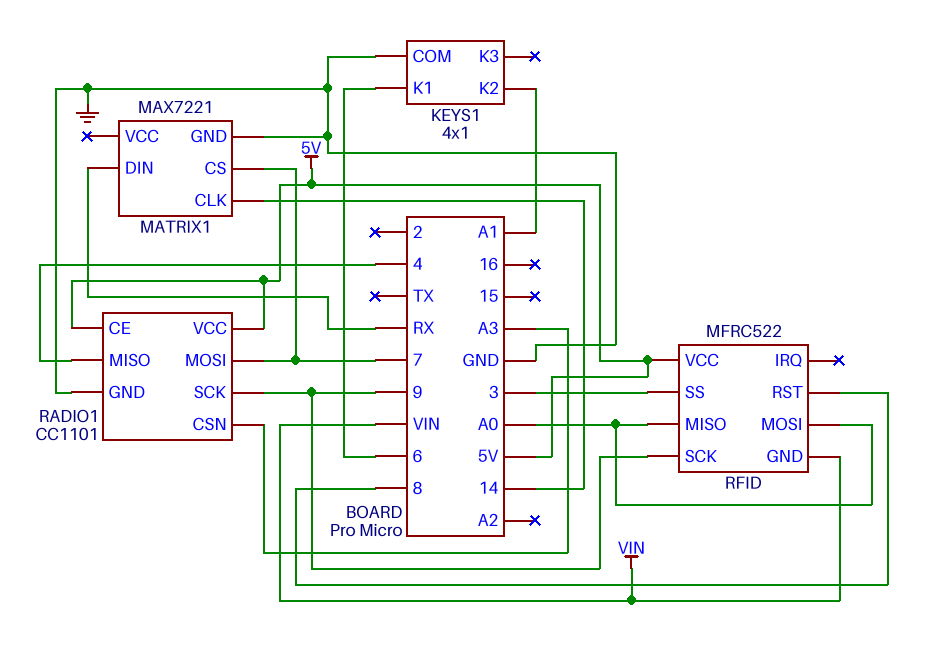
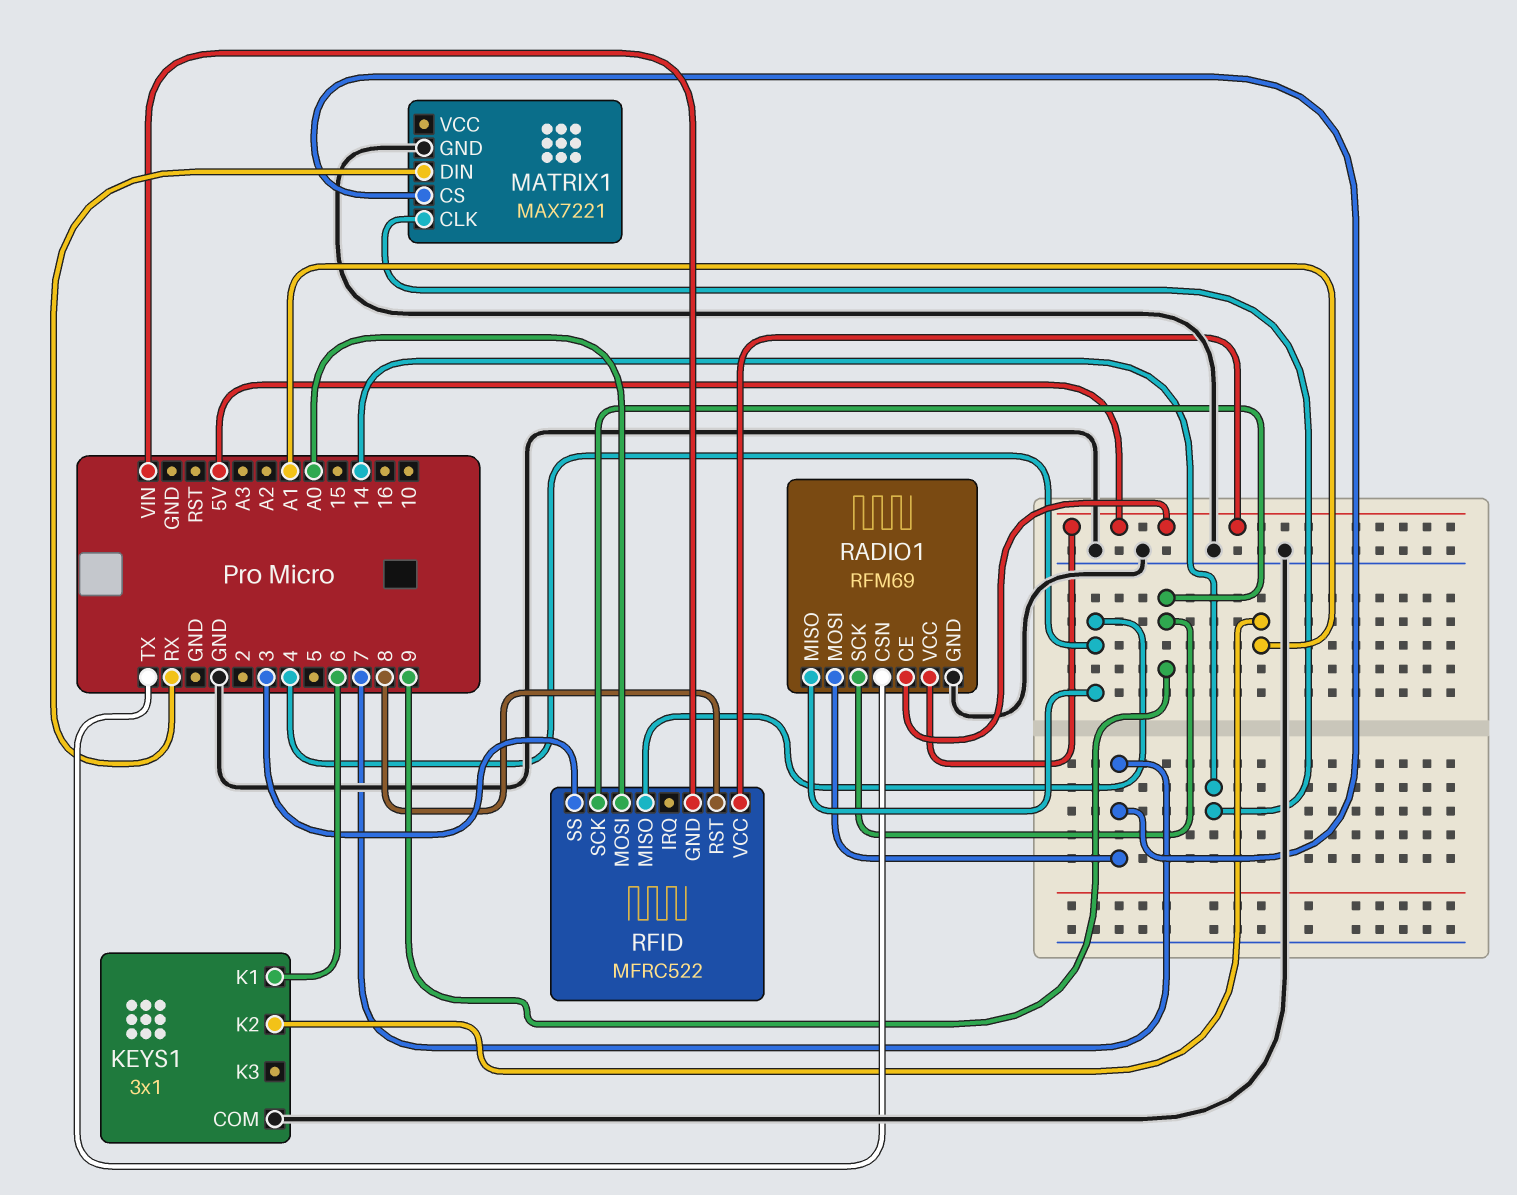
KEYS1: 4x1 -> 3x1
RADIO1: CC1101 -> RFM69
RADIO1 pin CSN: A3 -> TX
RFID pin MISO: A0 -> 4

